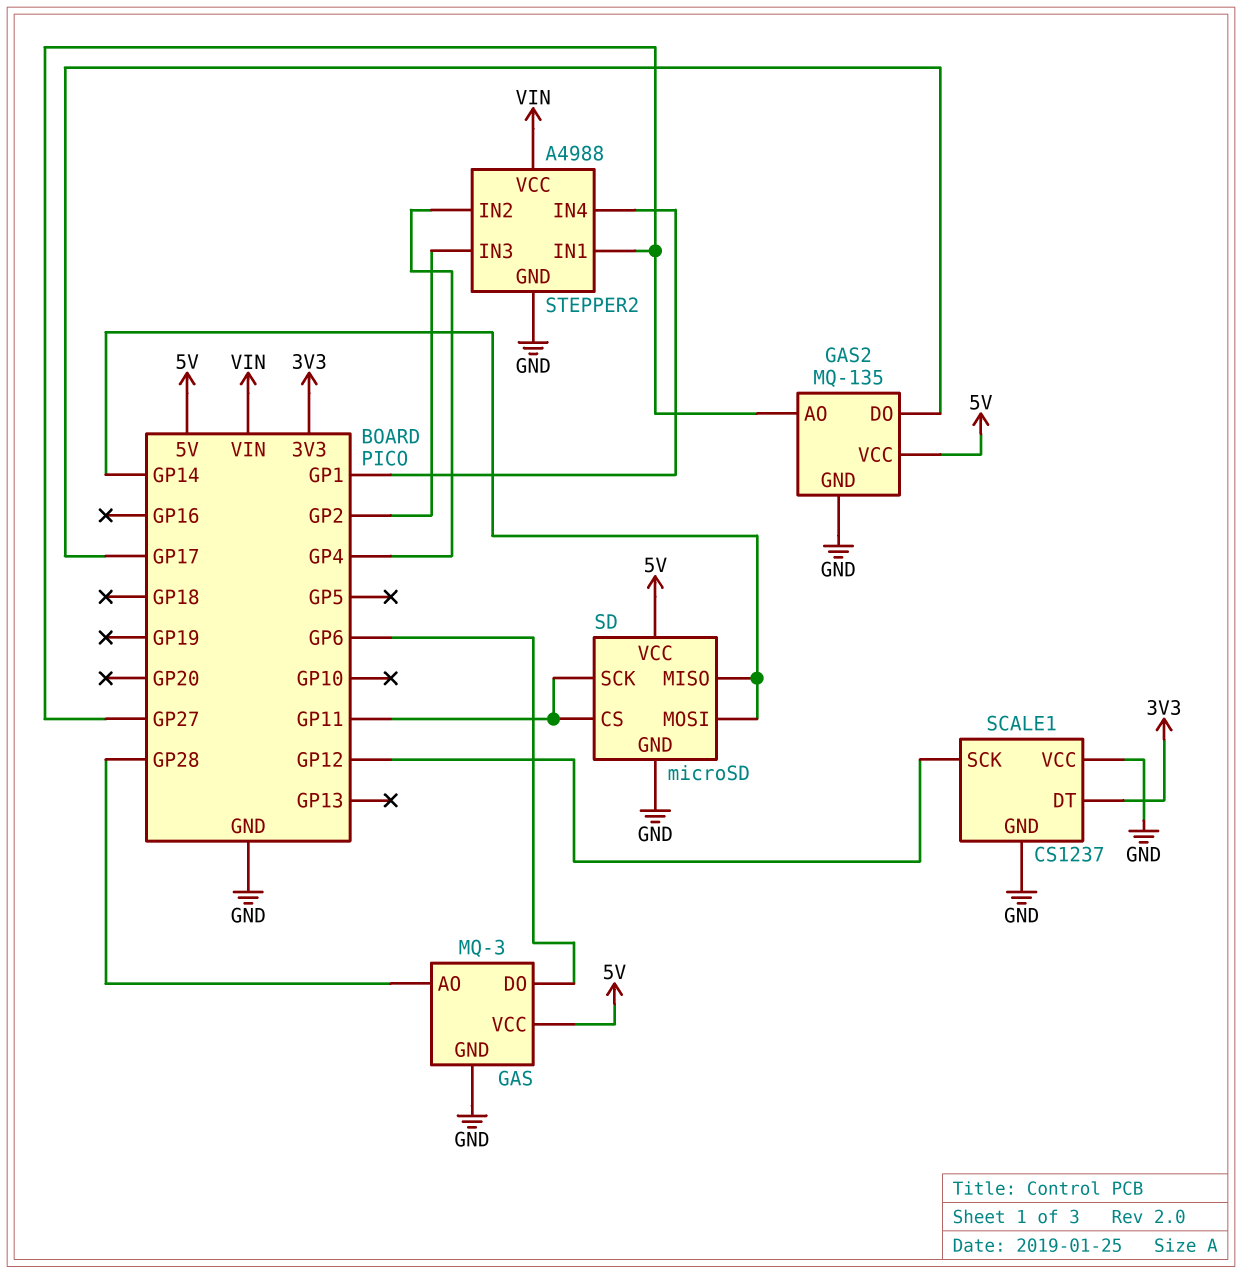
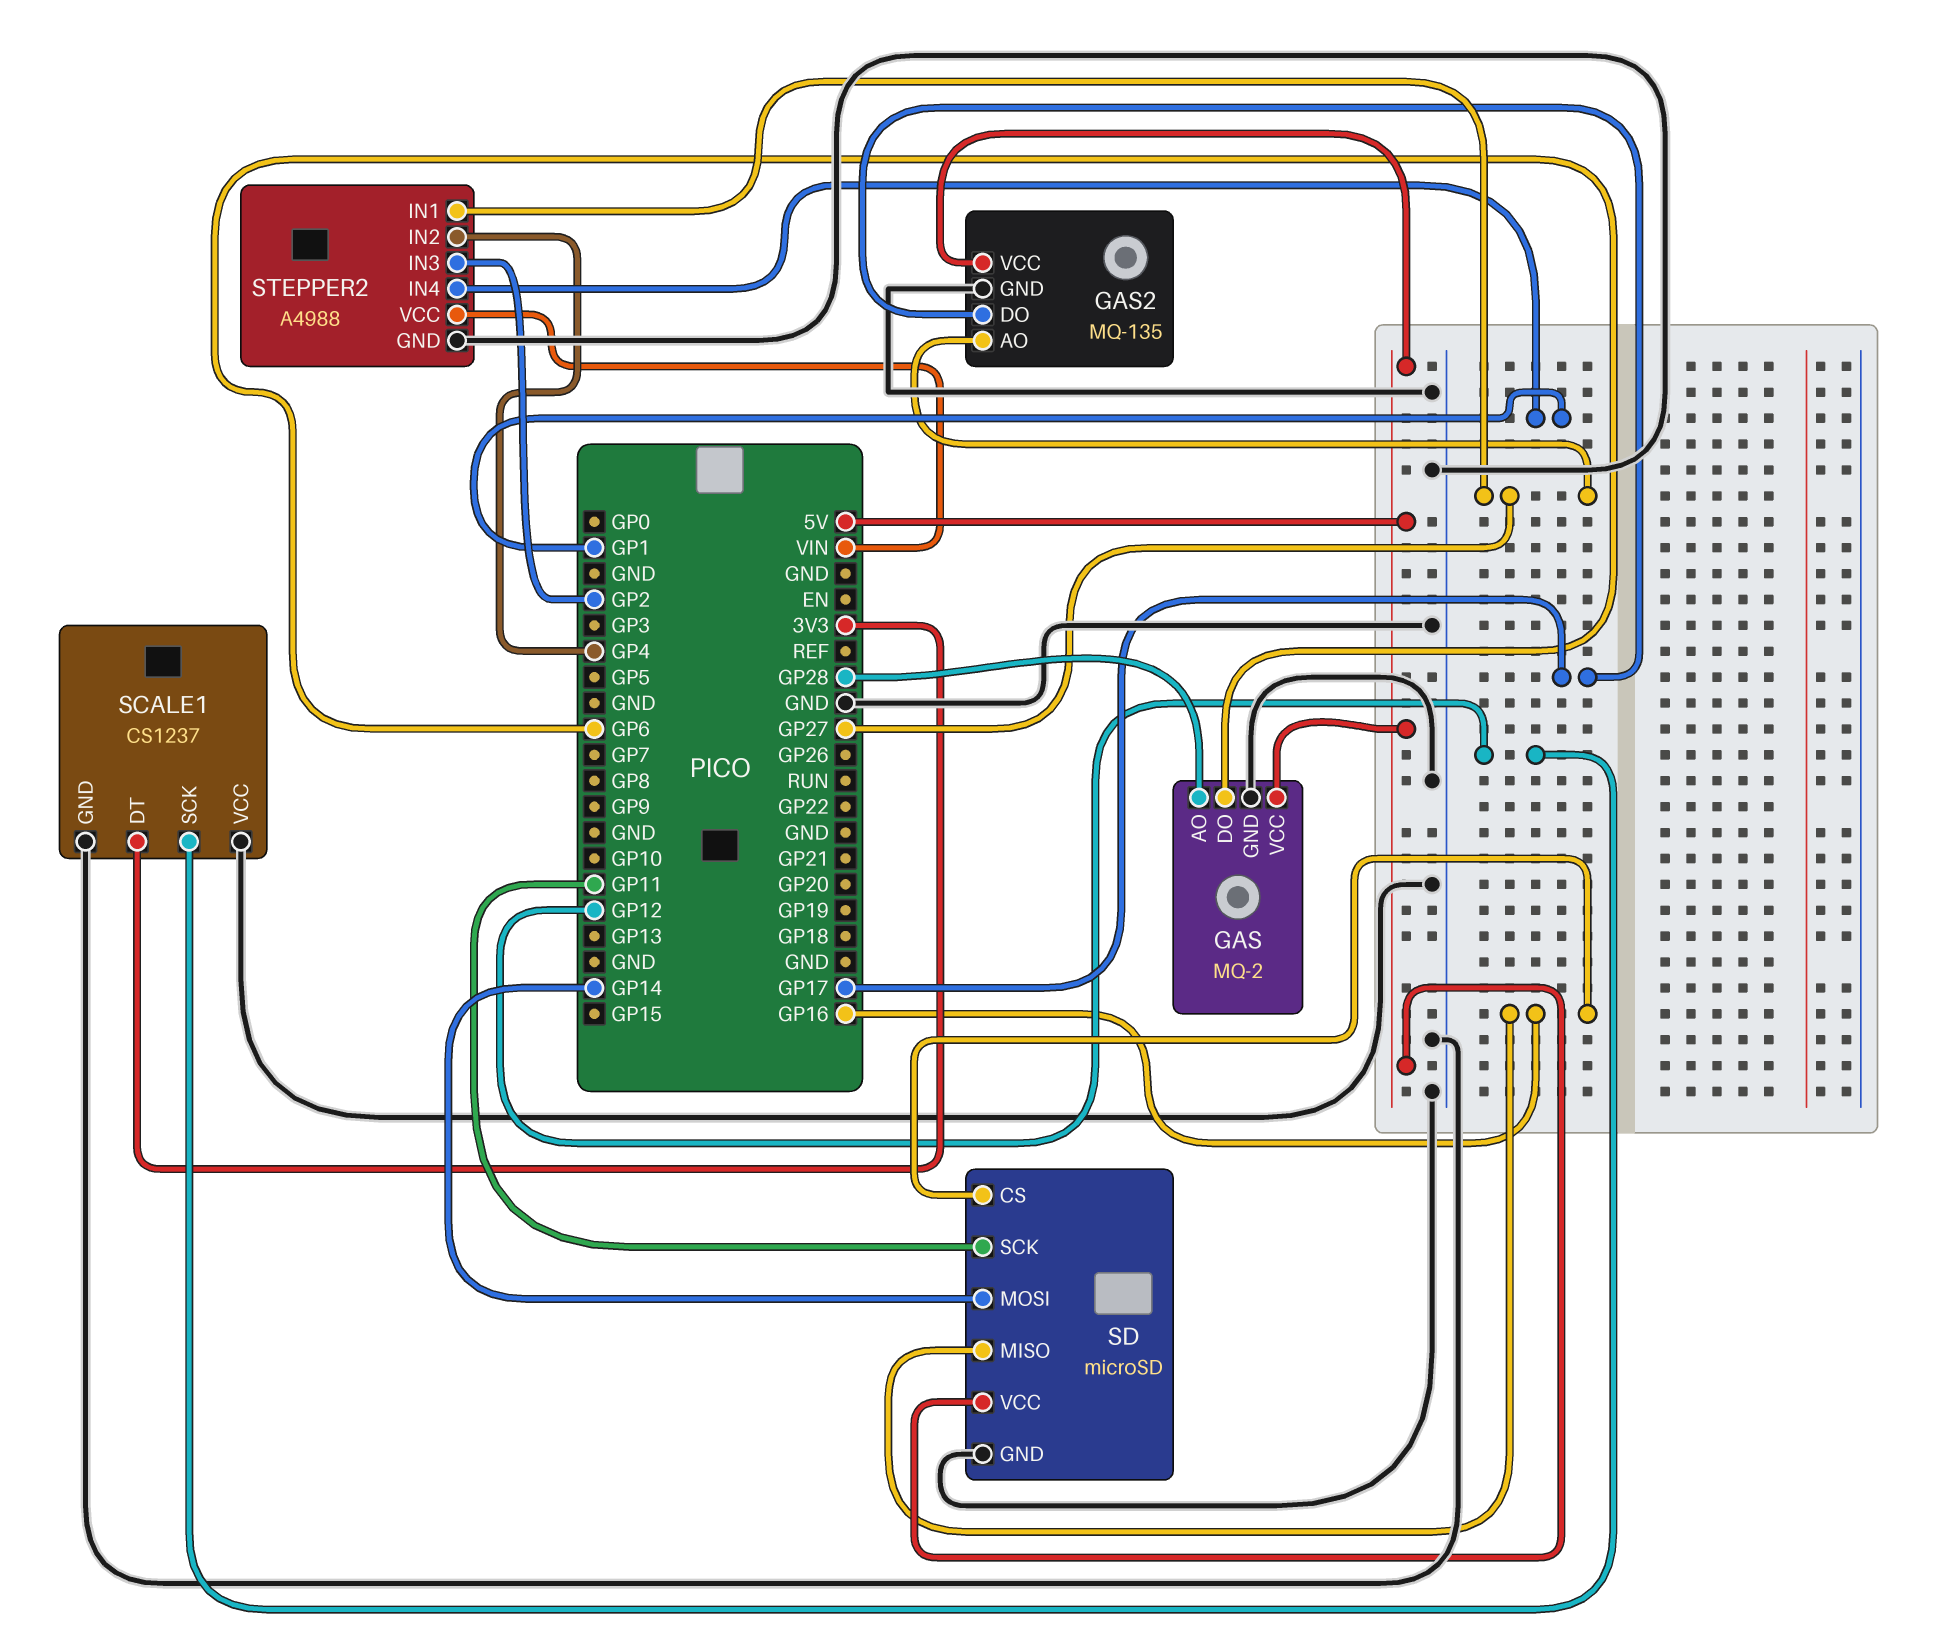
GAS: MQ-3 -> MQ-2
SD pin CS: GP11 -> GP16
SD pin MISO: GP14 -> GP16

